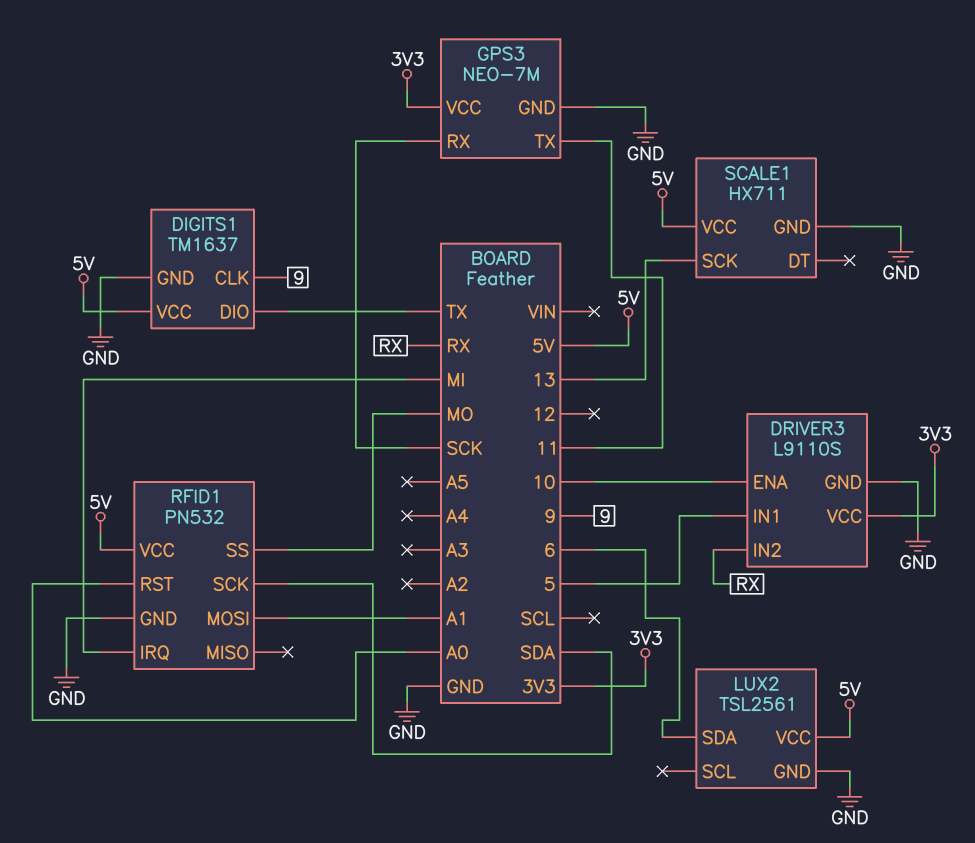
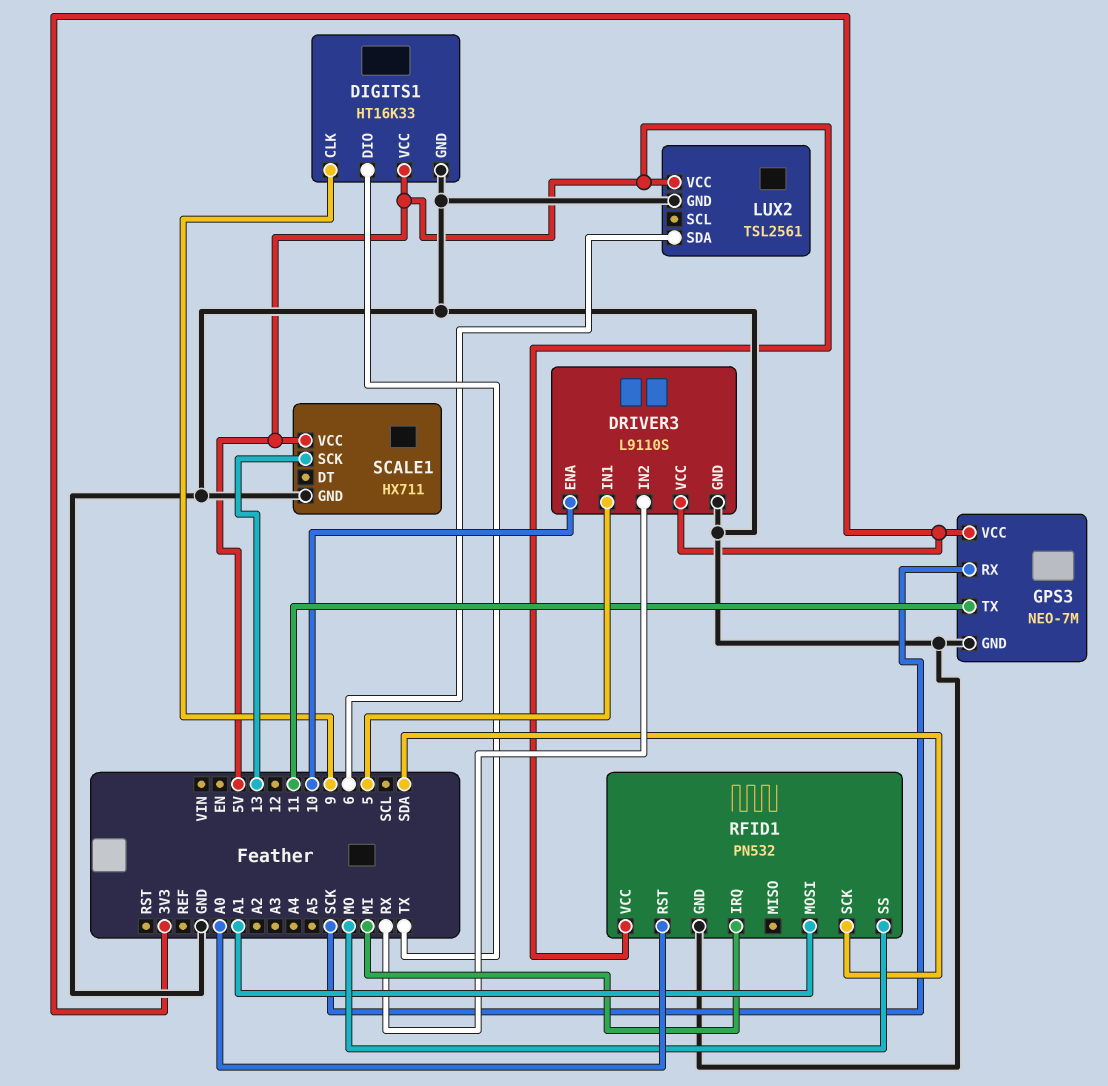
DIGITS1: TM1637 -> HT16K33

